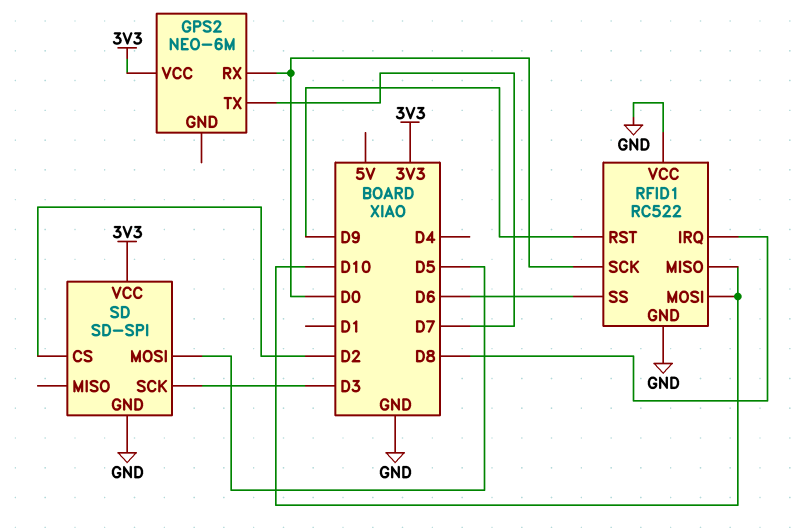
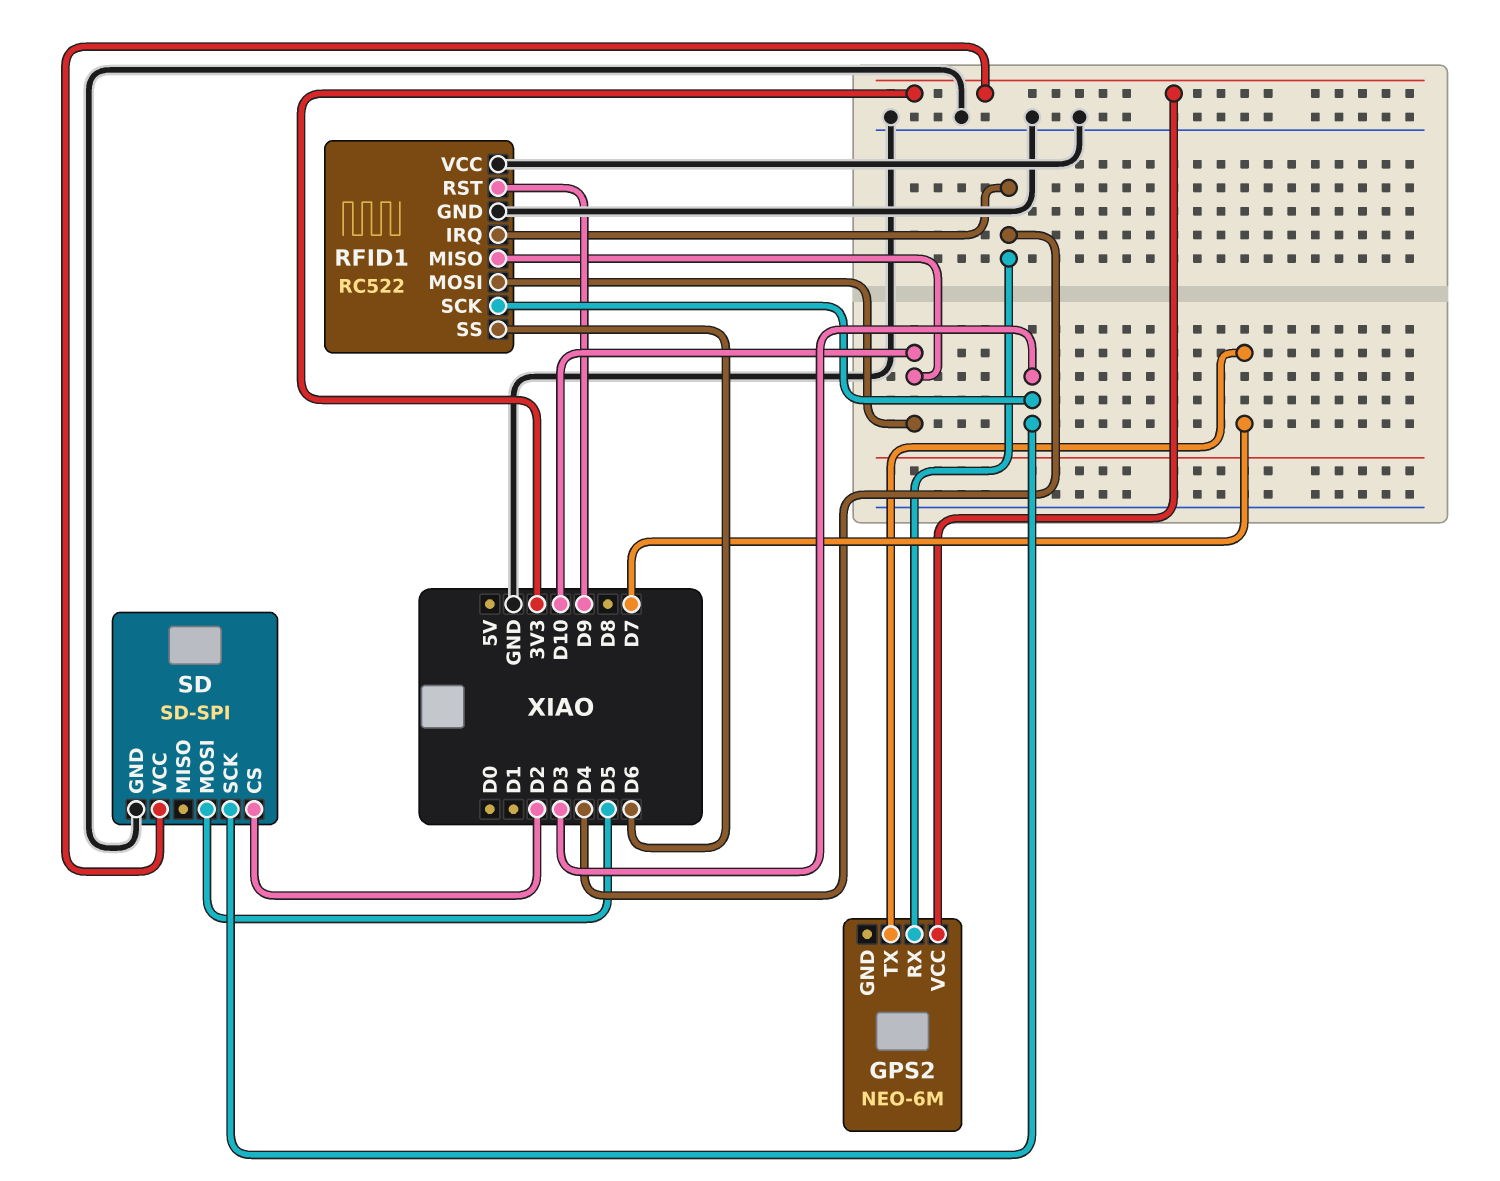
GPS2 pin RX: D0 -> D4
RFID1 pin IRQ: D8 -> D4
RFID1 pin SCK: D0 -> D3

